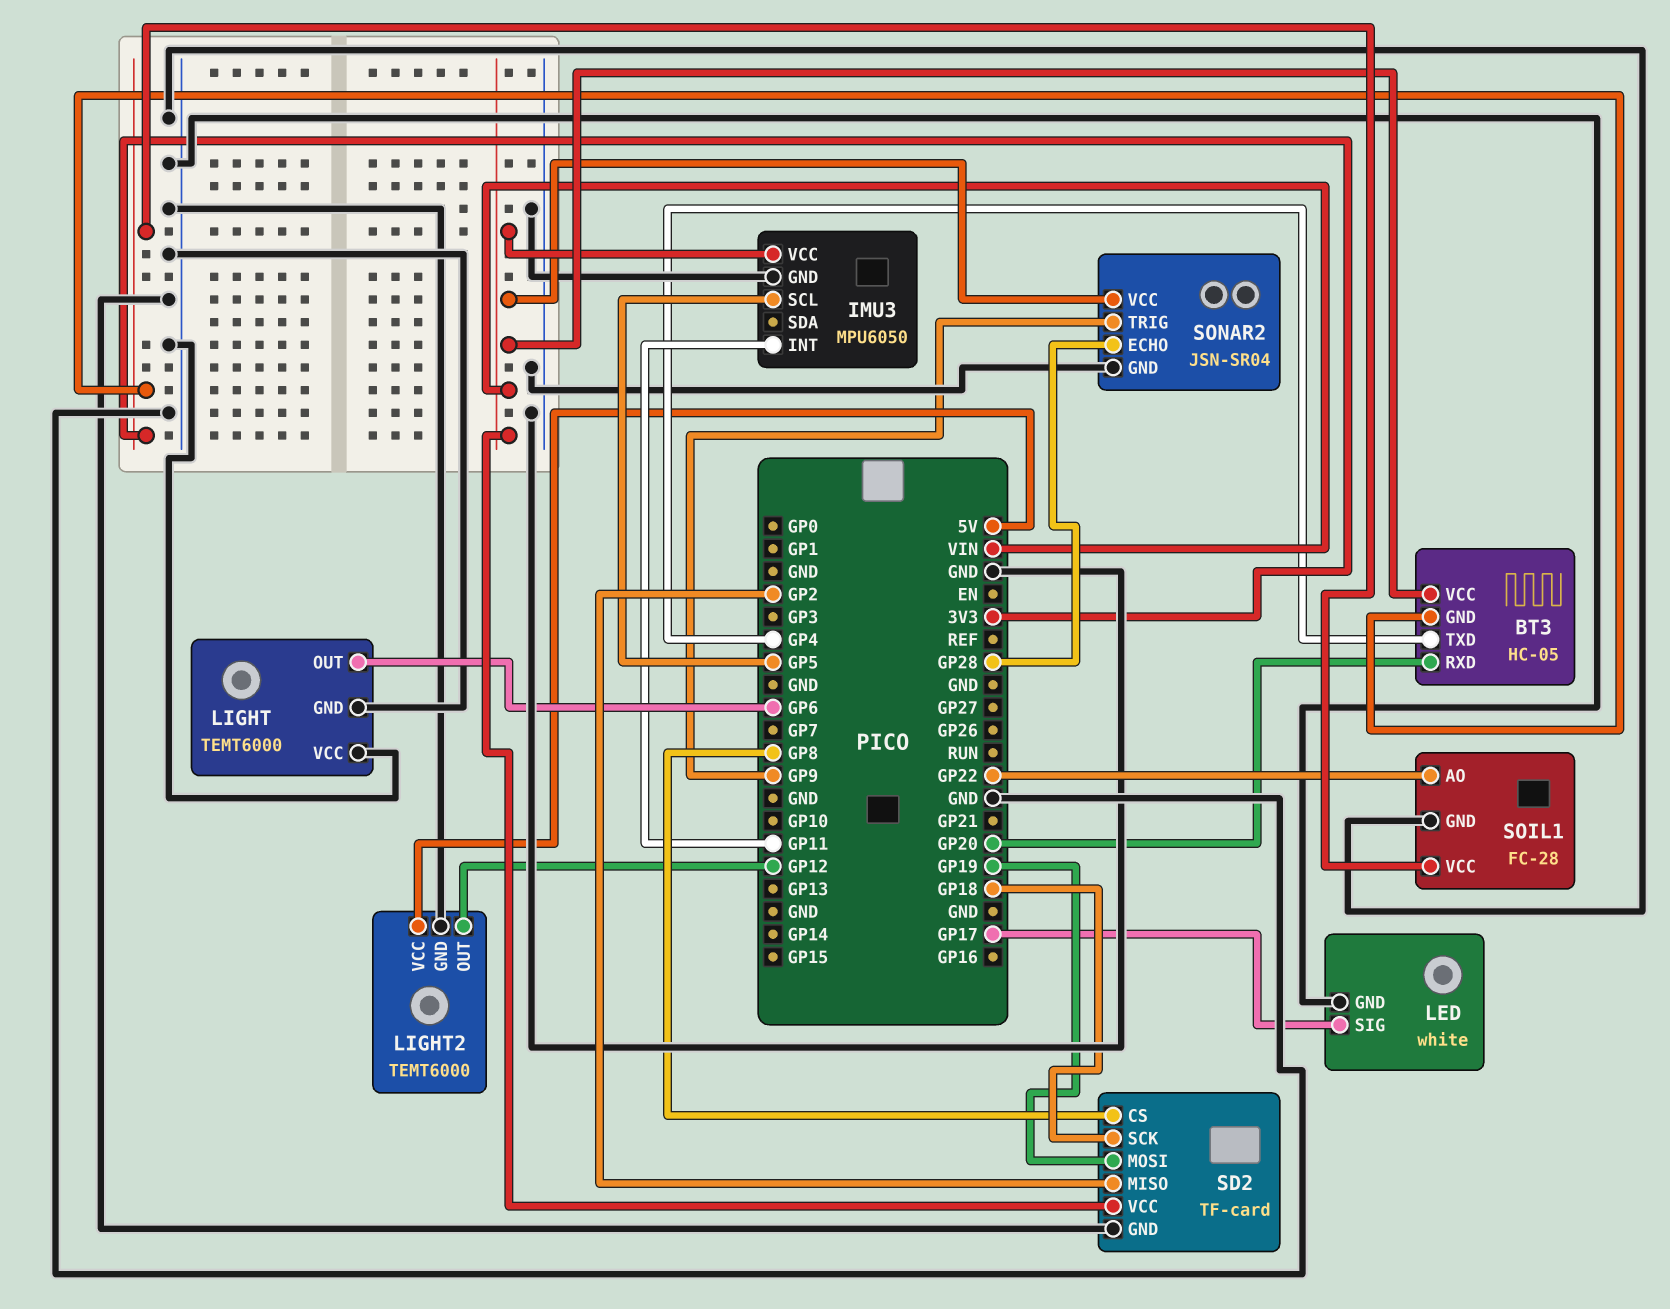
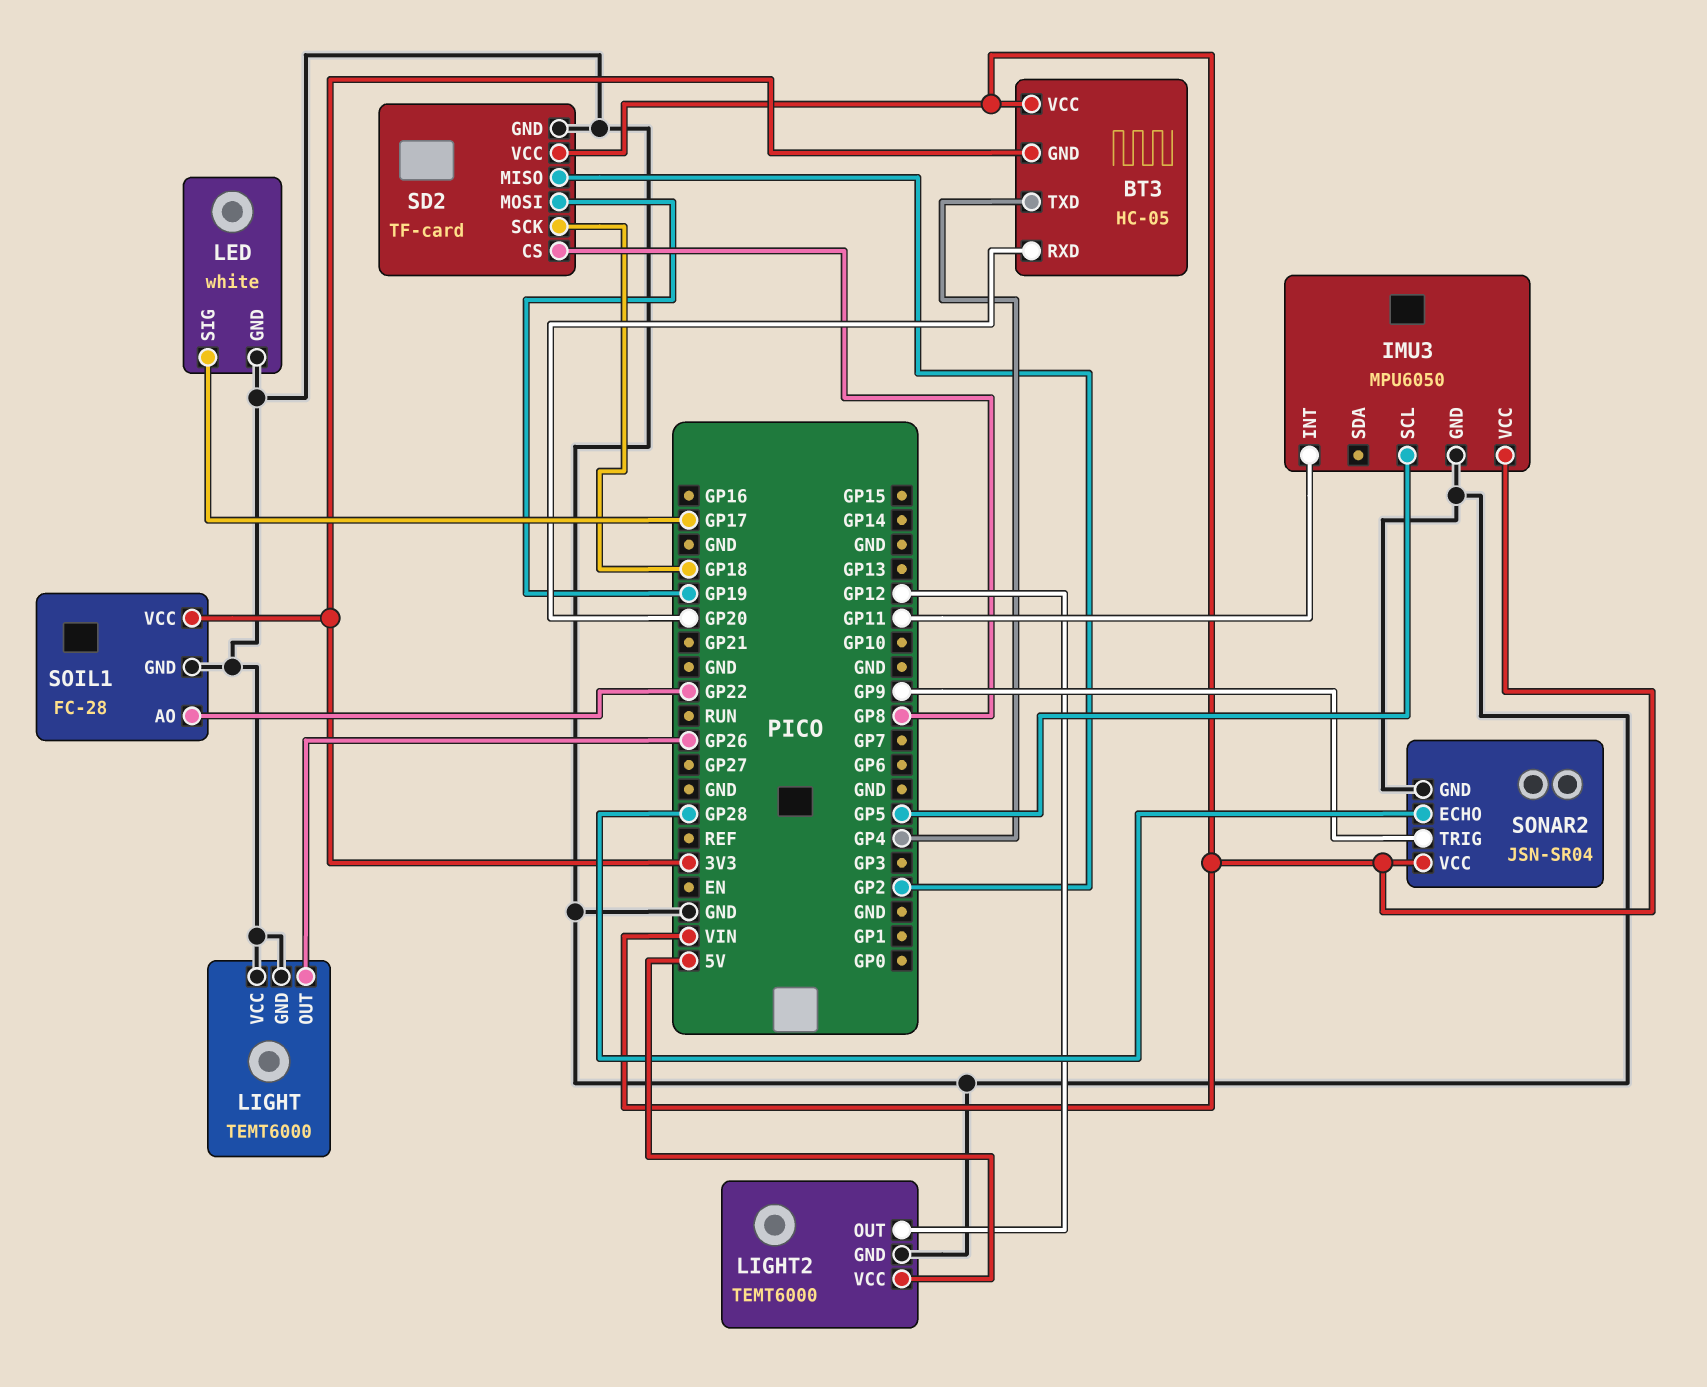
LIGHT pin OUT: GP6 -> GP26

